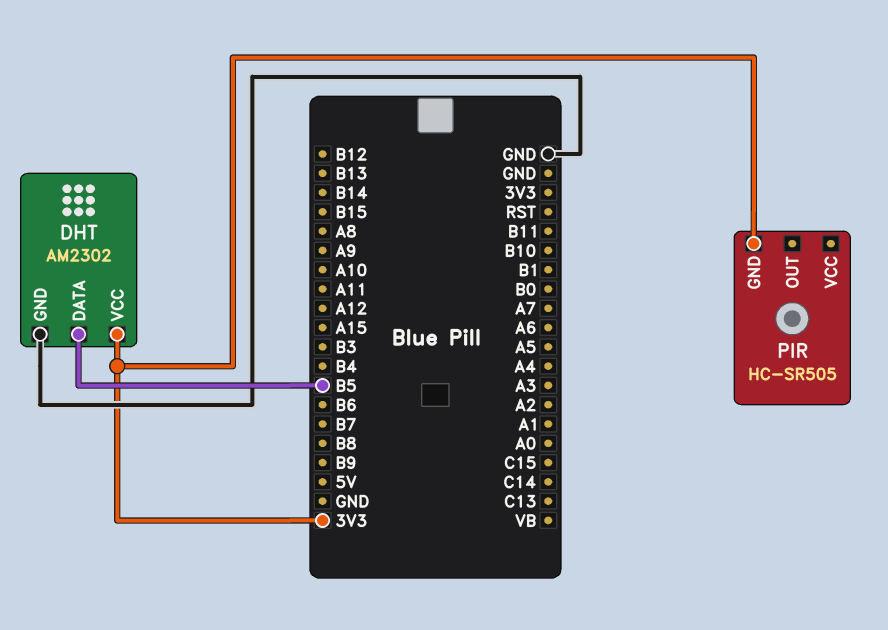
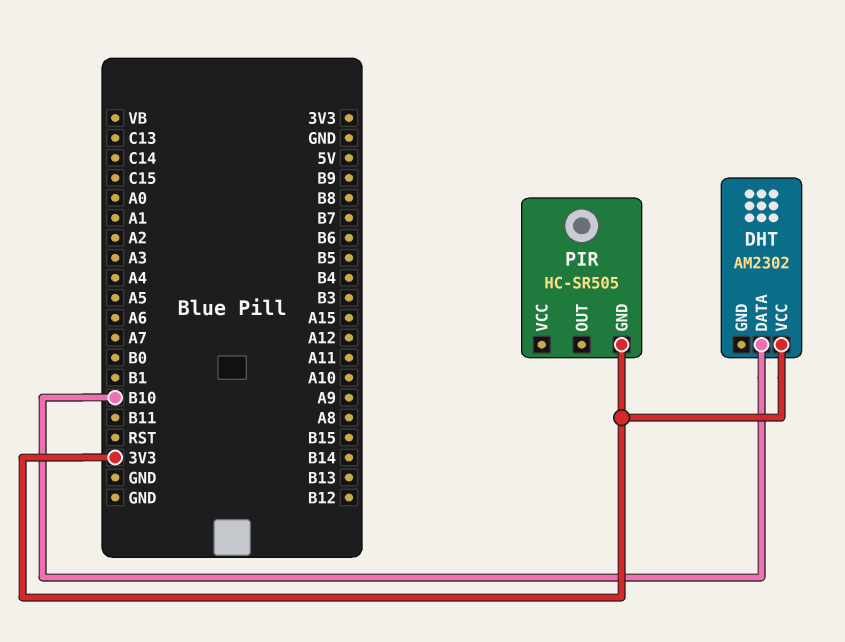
DHT pin DATA: B5 -> B10
DHT pin GND: GND -> none

